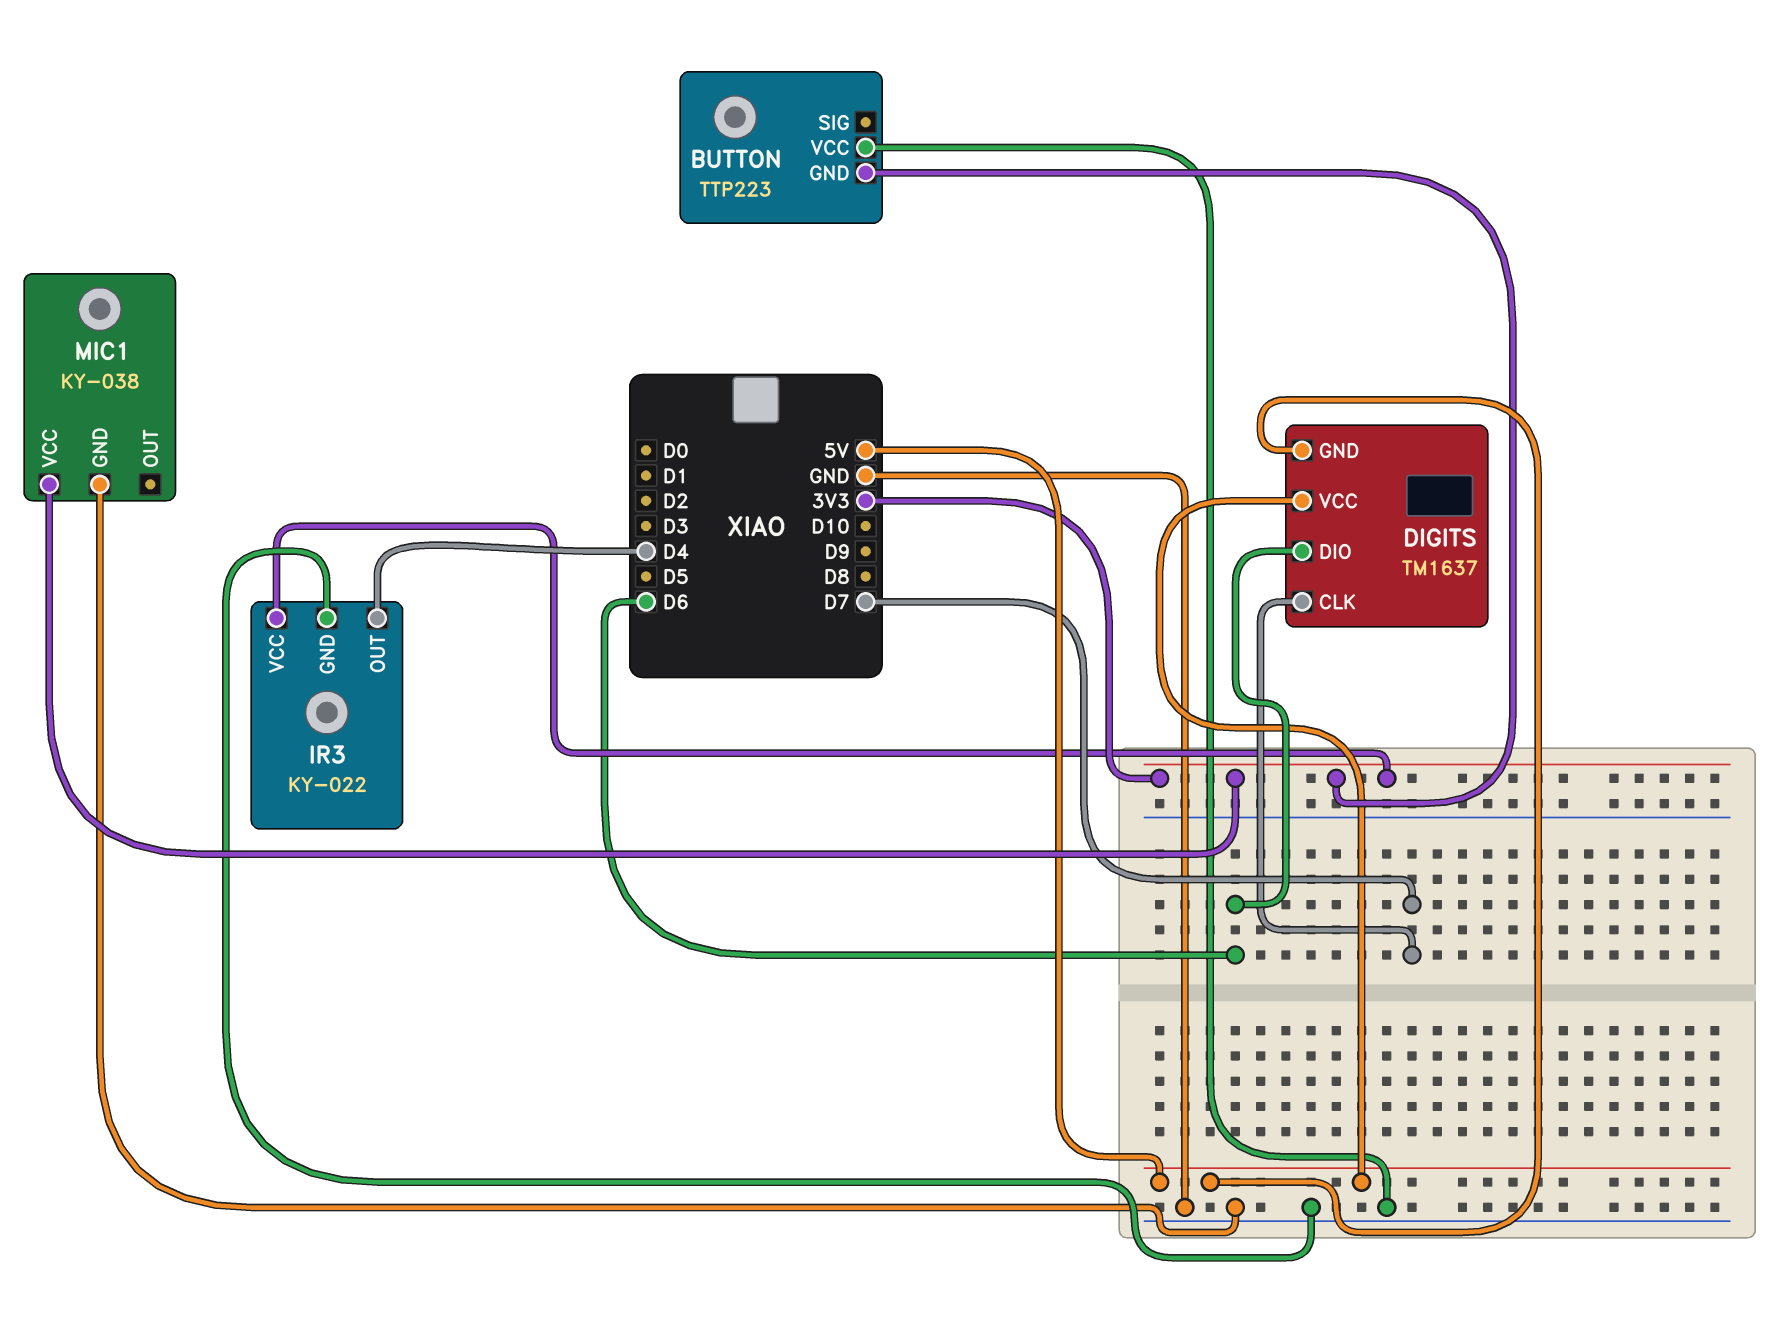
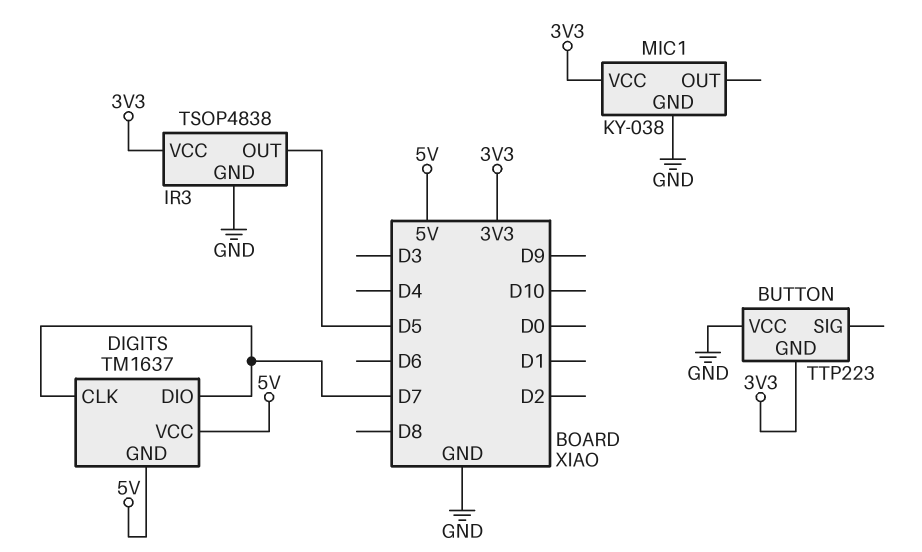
DIGITS pin DIO: D6 -> D7
IR3: KY-022 -> TSOP4838
IR3 pin OUT: D4 -> D5

